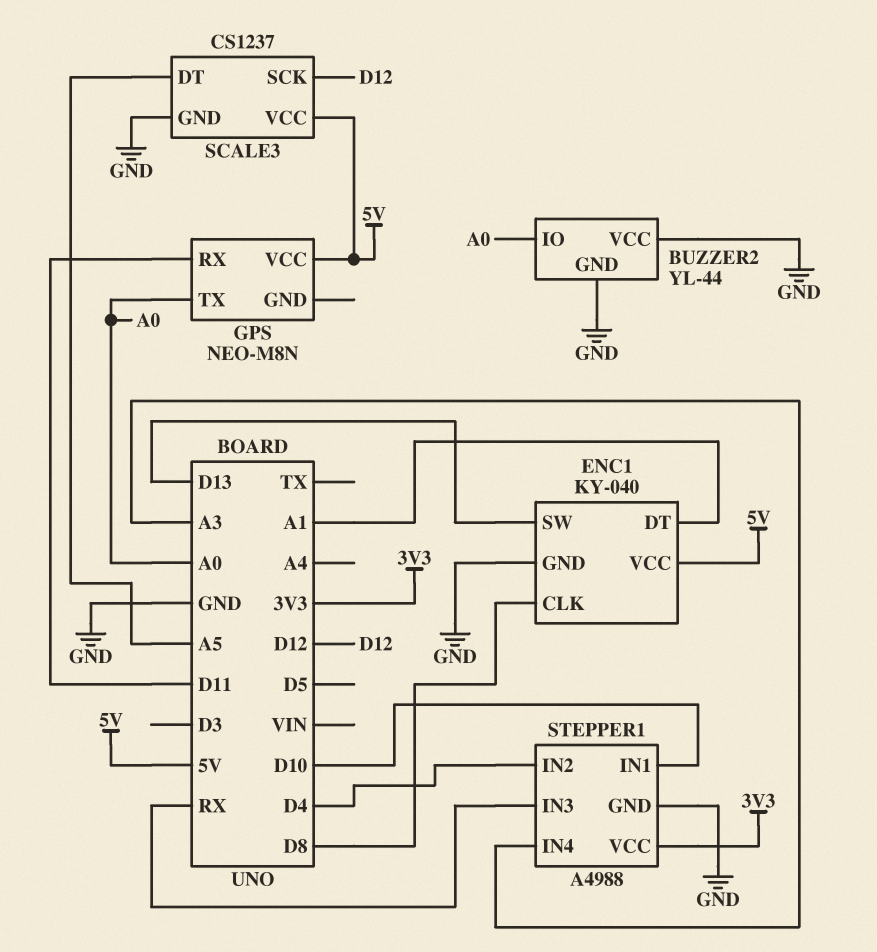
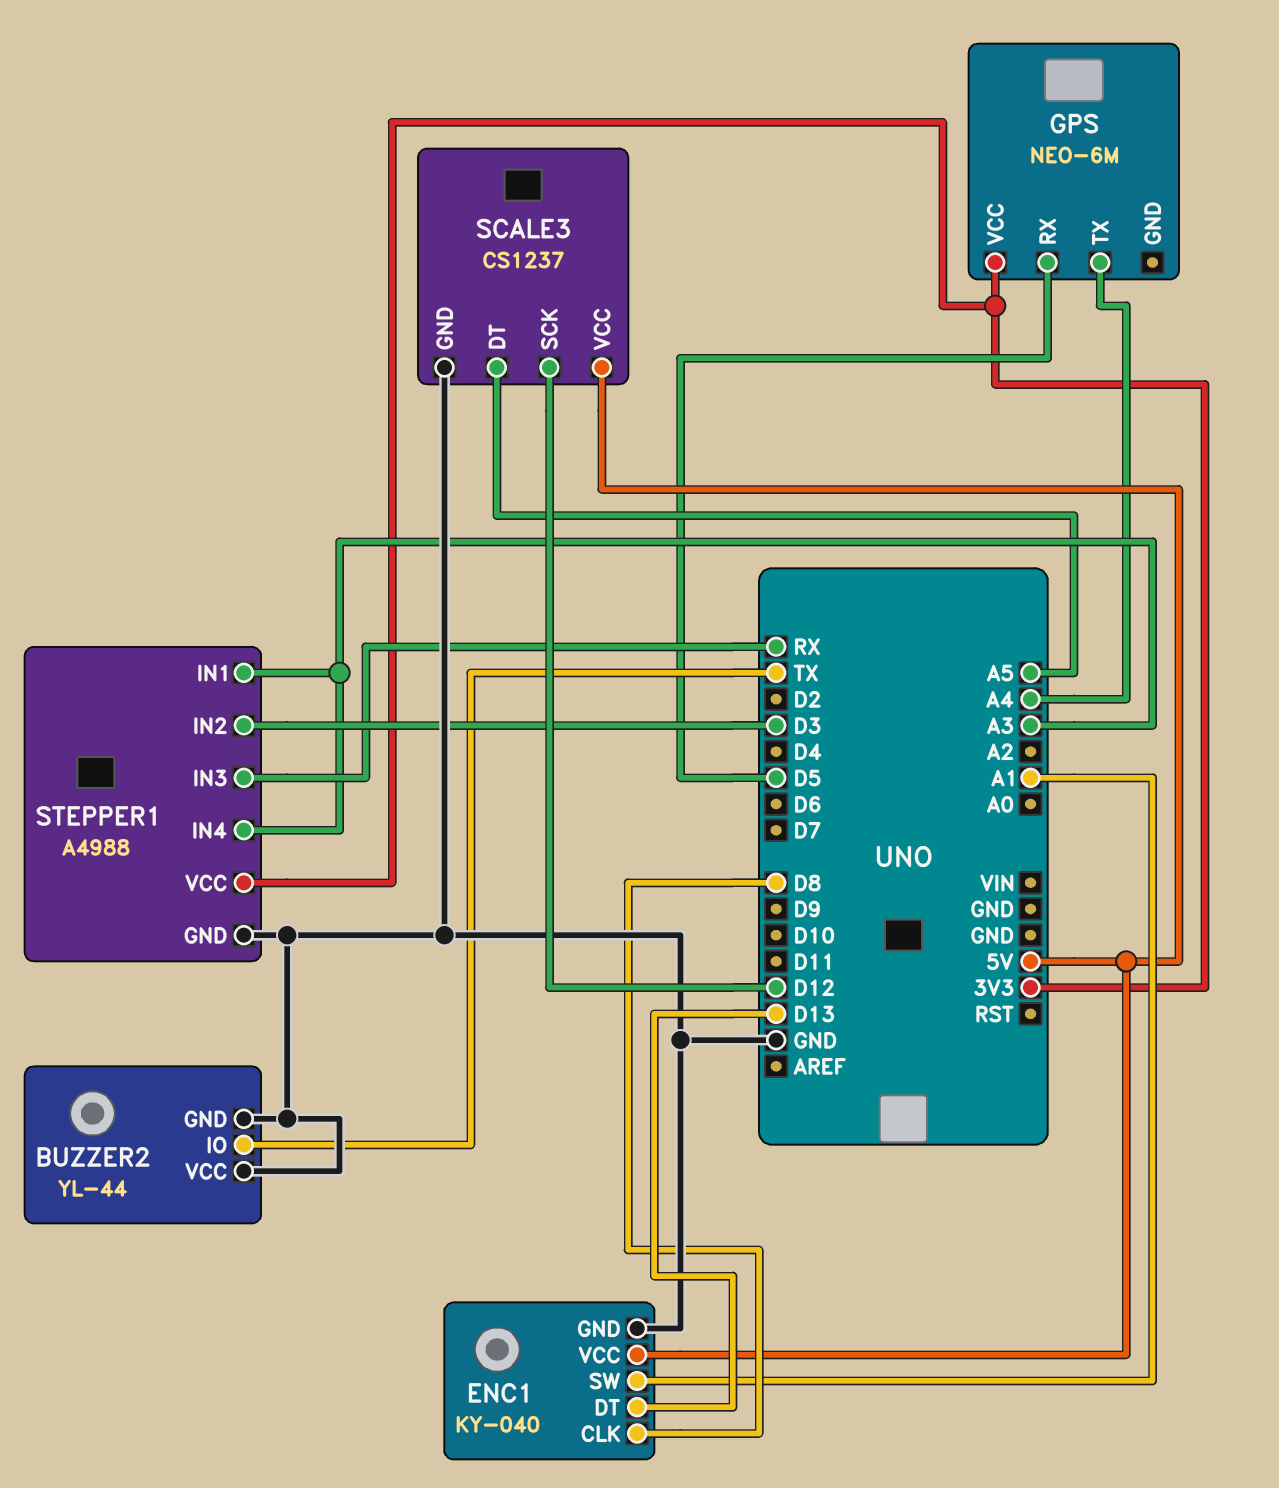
BUZZER2 pin IO: A0 -> TX
ENC1 pin DT: A1 -> D13
ENC1 pin SW: D13 -> A1
GPS: NEO-M8N -> NEO-6M
GPS pin RX: D11 -> D5
GPS pin TX: A0 -> A4
GPS pin VCC: 5V -> 3V3
STEPPER1 pin IN1: D10 -> A3
STEPPER1 pin IN2: D4 -> D3

